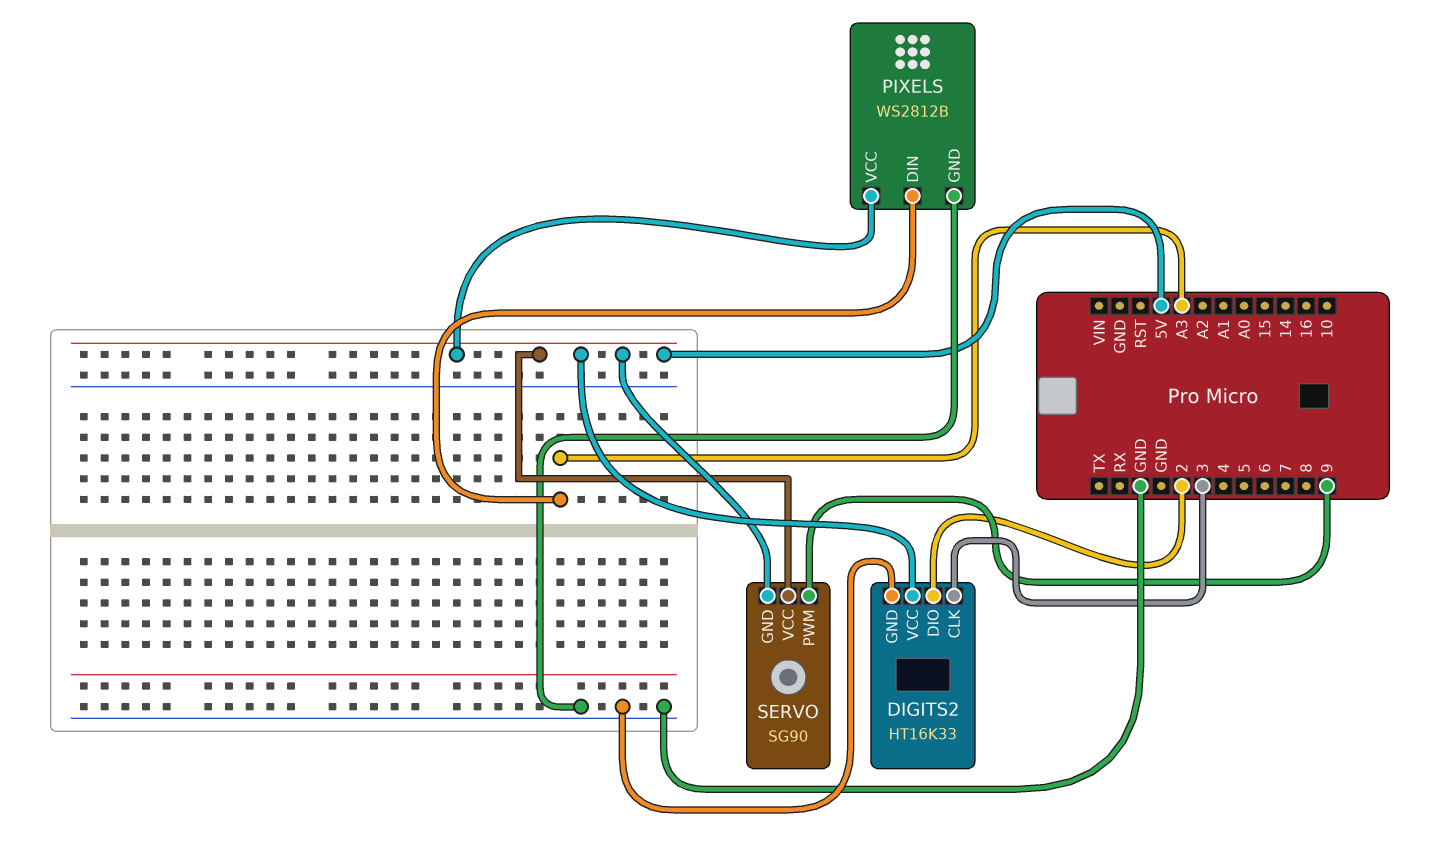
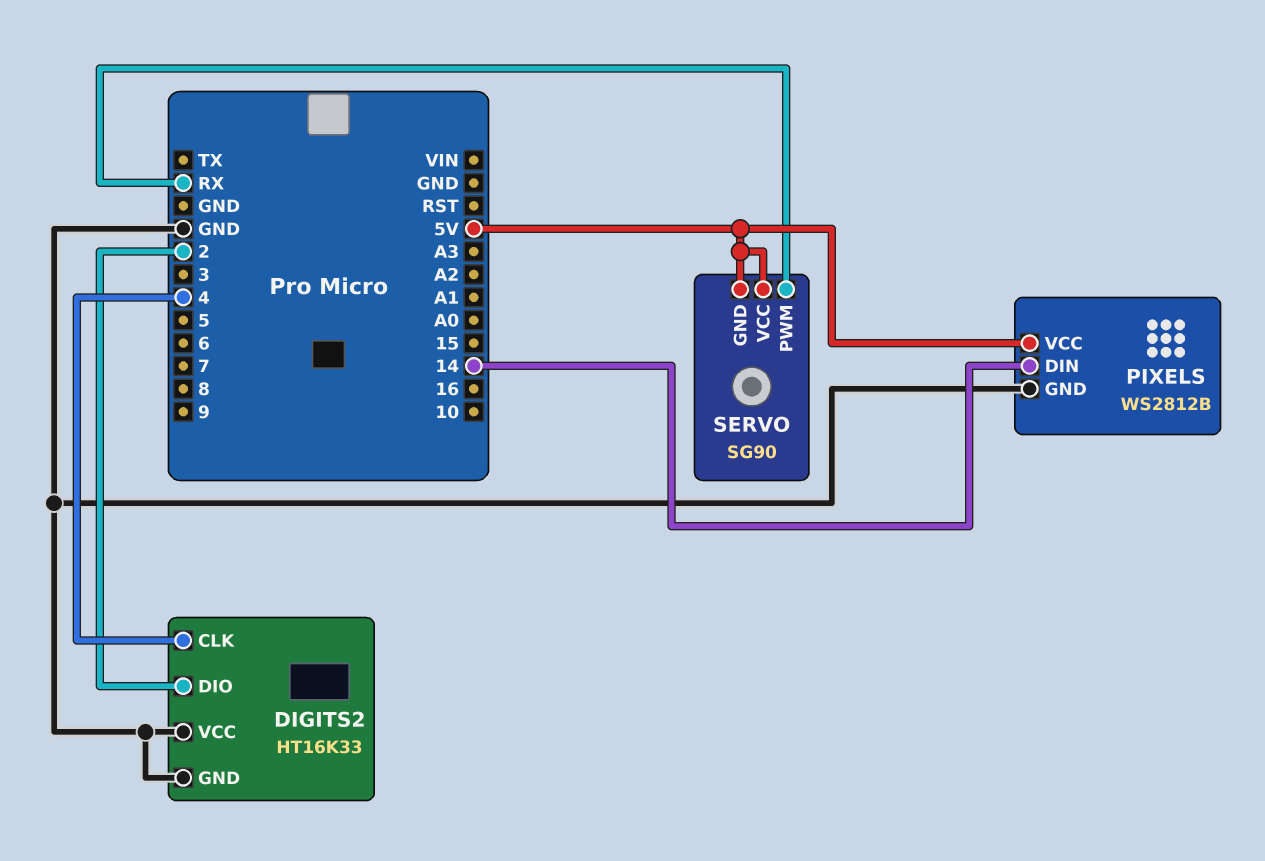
DIGITS2 pin CLK: 3 -> 4
DIGITS2 pin VCC: 5V -> GND
PIXELS pin DIN: A3 -> 14
SERVO pin PWM: 9 -> RX

